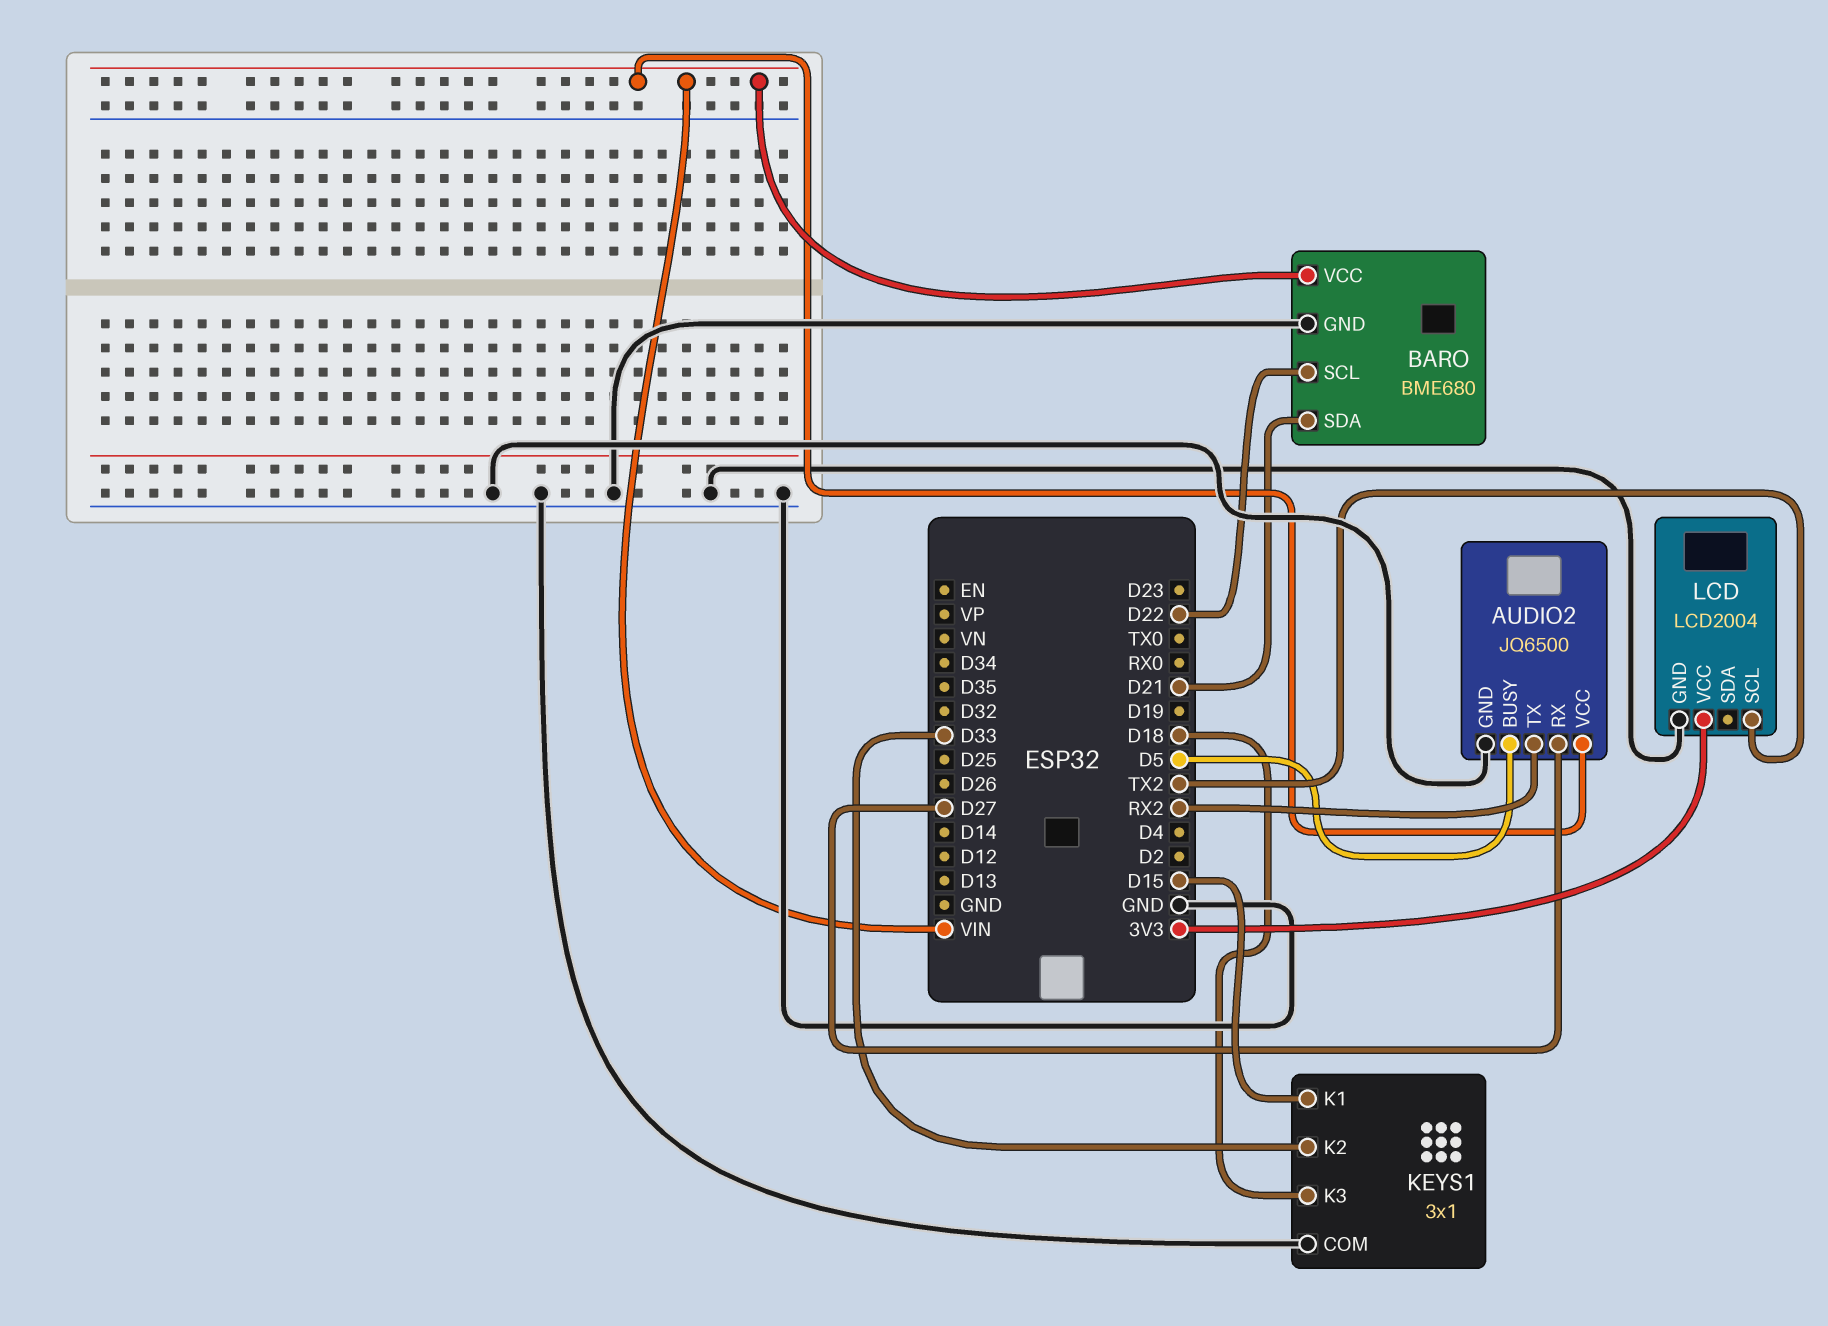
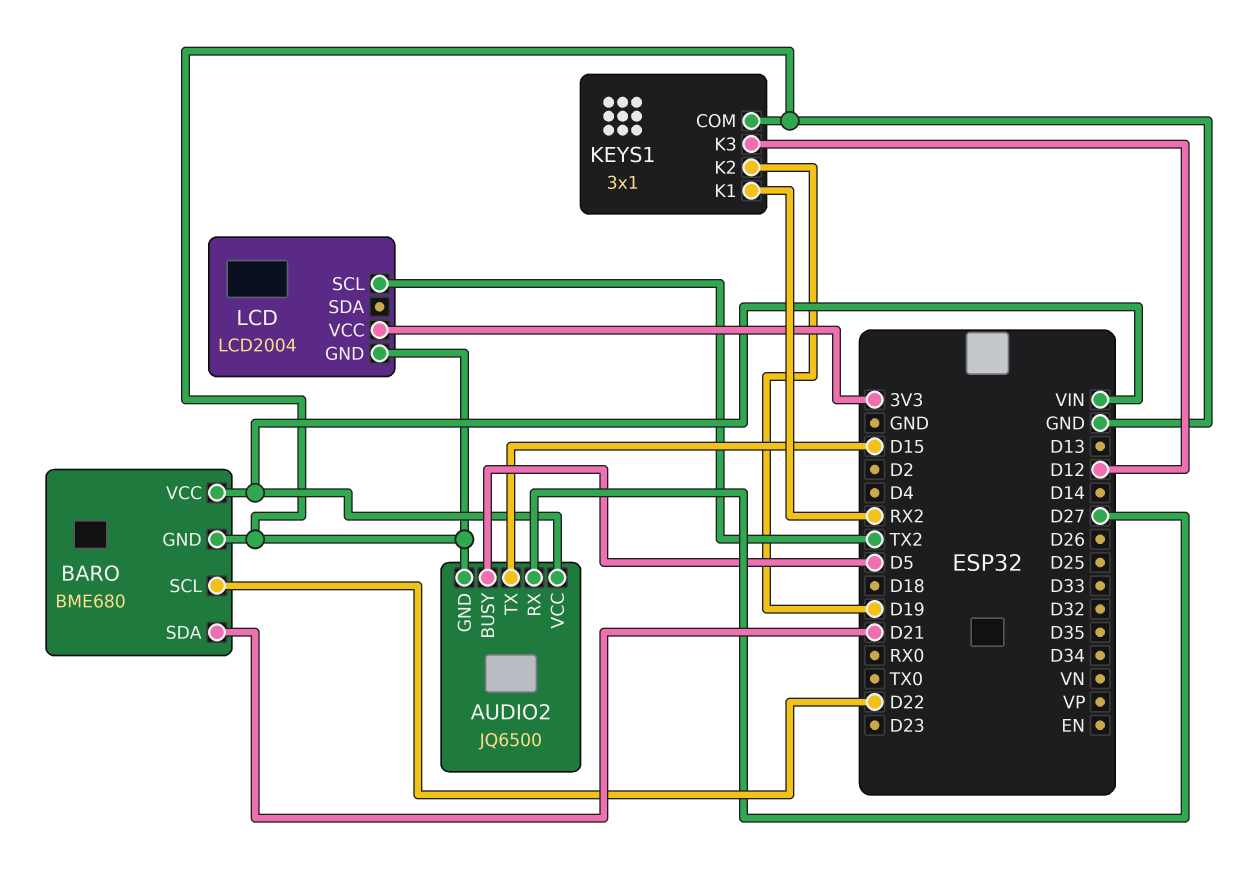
AUDIO2 pin TX: RX2 -> D15
KEYS1 pin K1: D15 -> RX2
KEYS1 pin K2: D33 -> D19
KEYS1 pin K3: D18 -> D12

